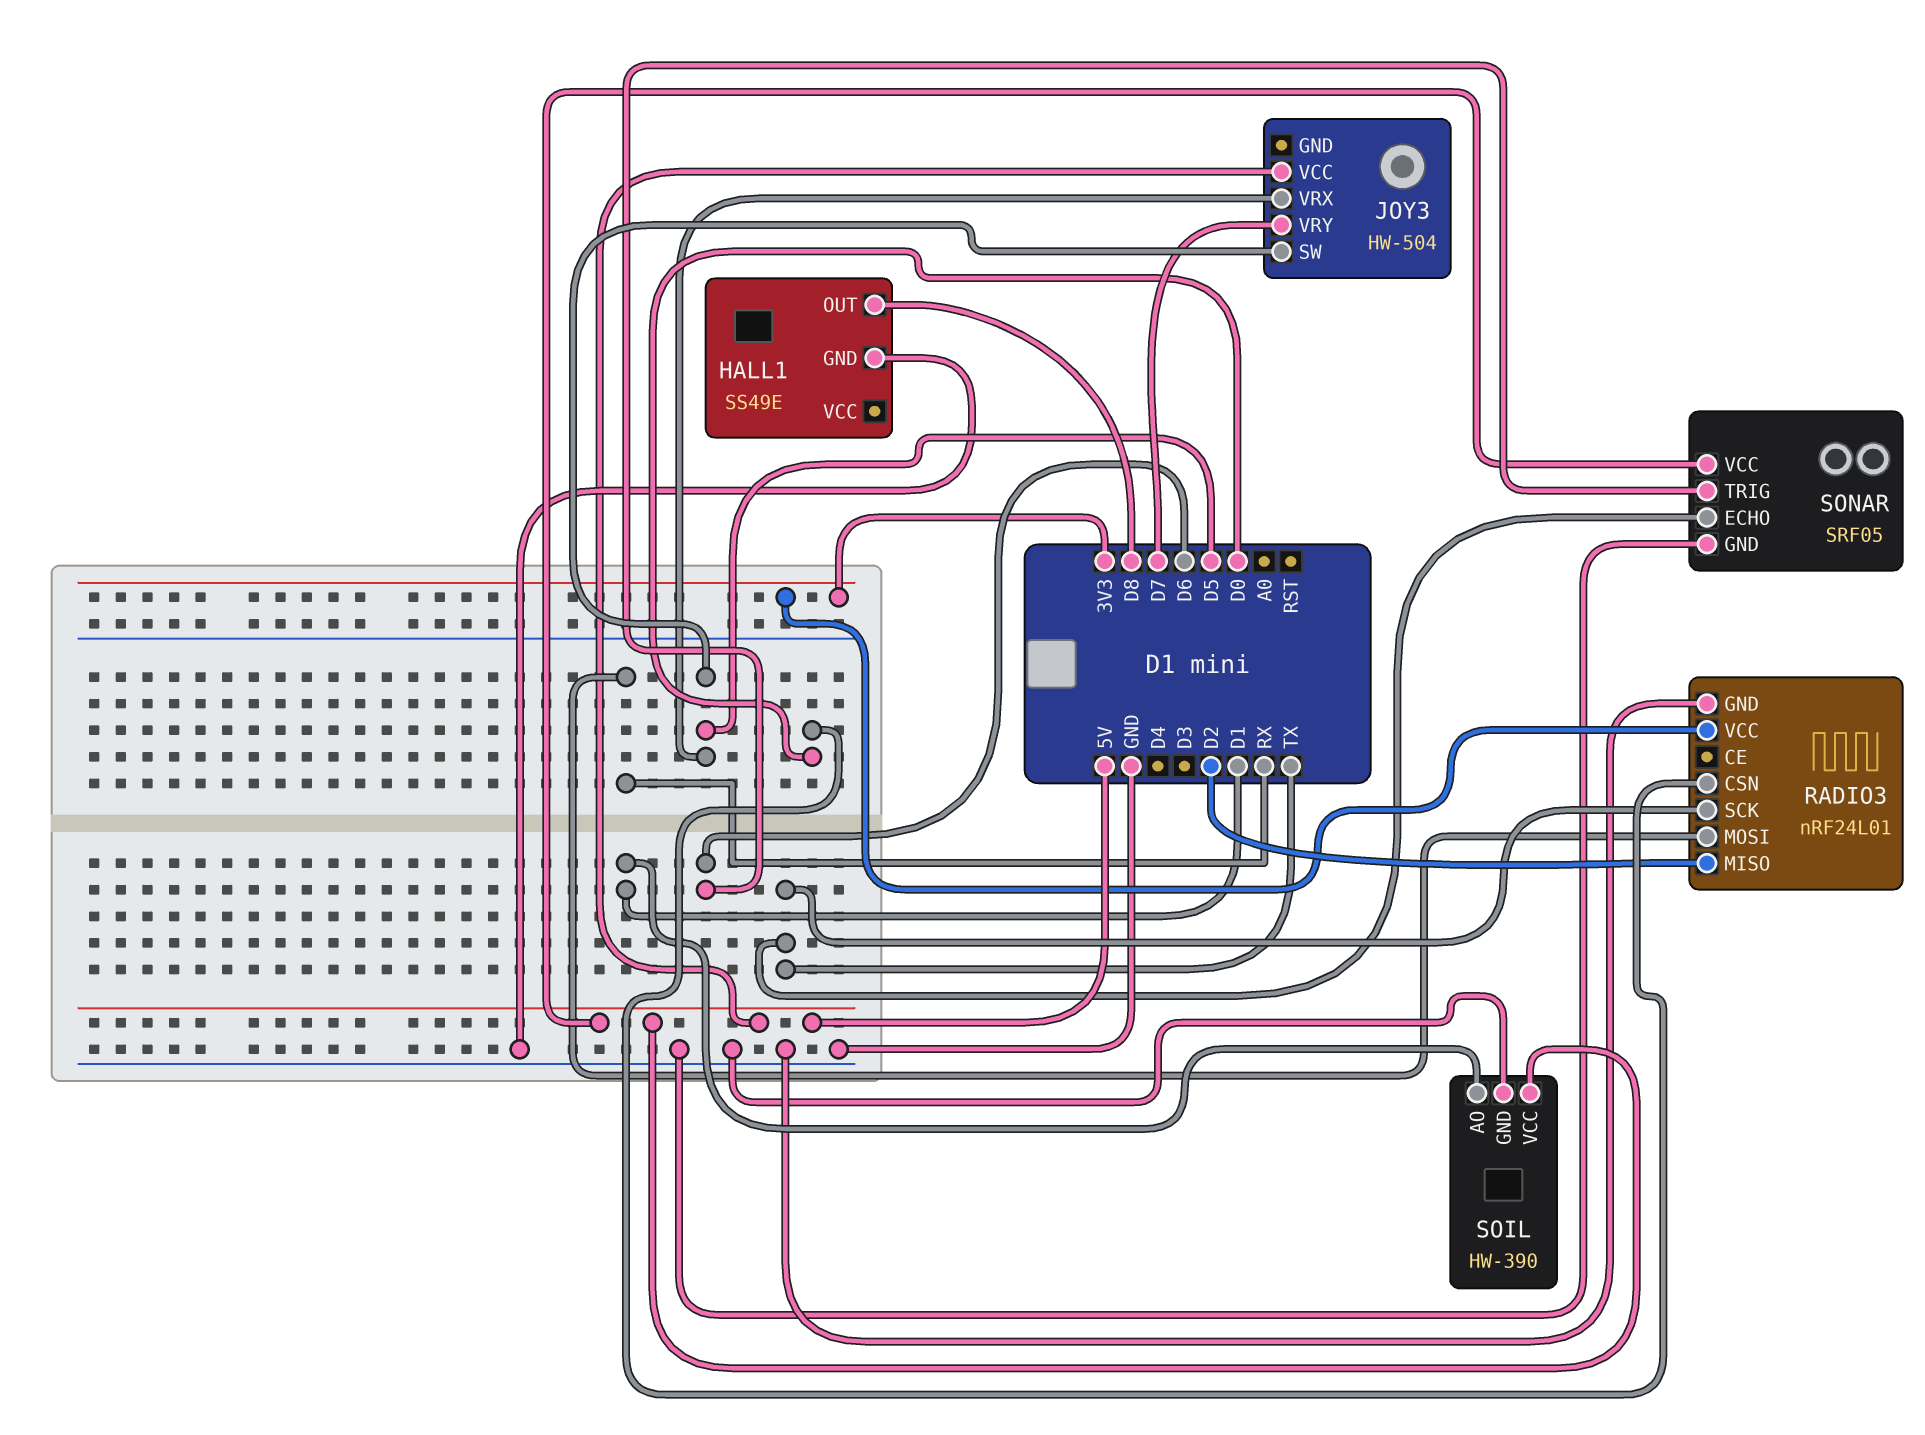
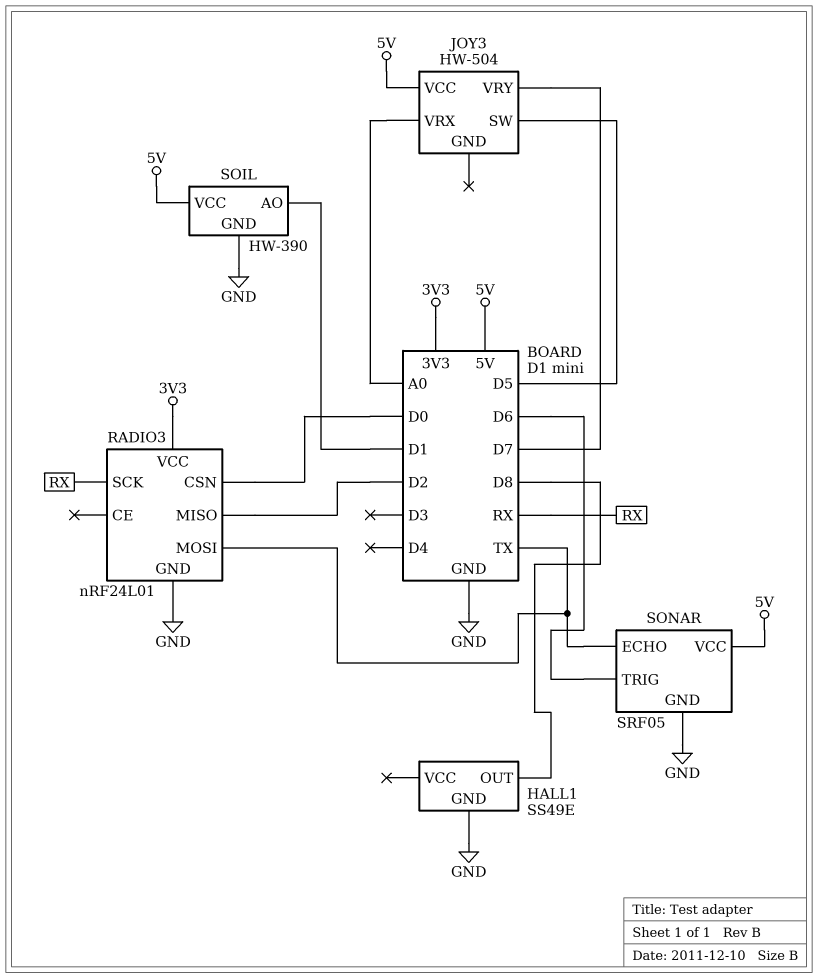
JOY3 pin VRX: D5 -> A0
RADIO3 pin MOSI: RX -> TX
RADIO3 pin SCK: TX -> RX

